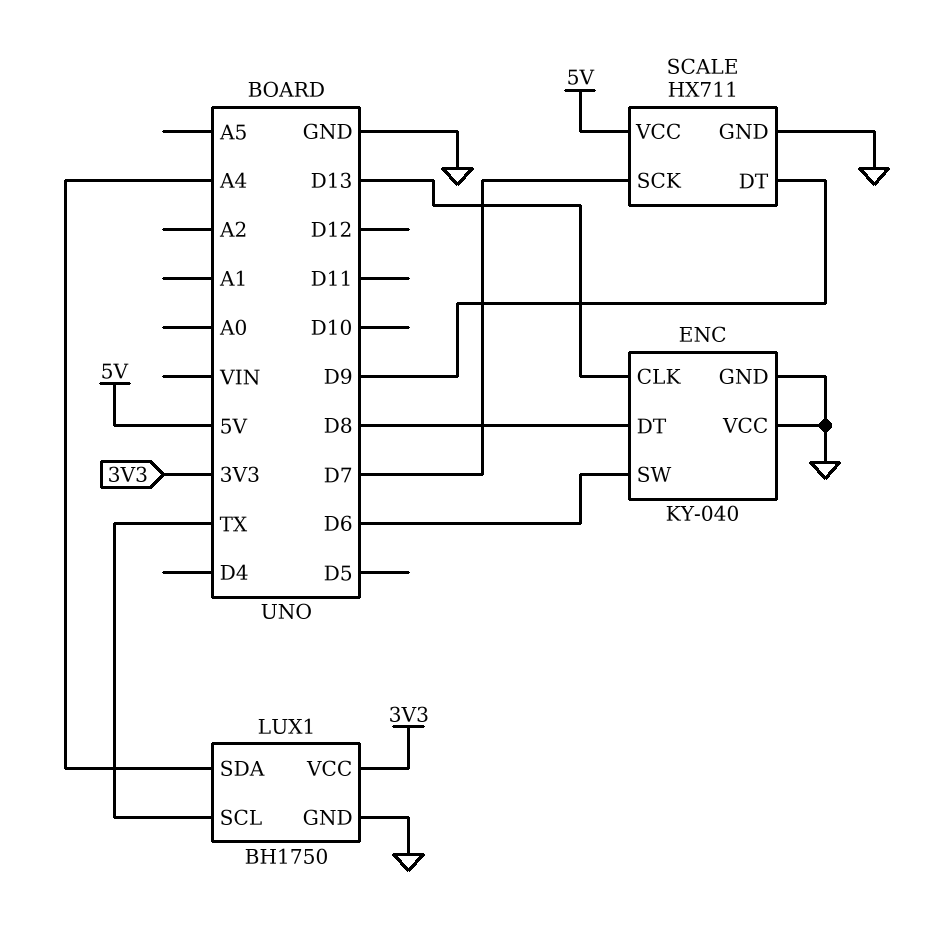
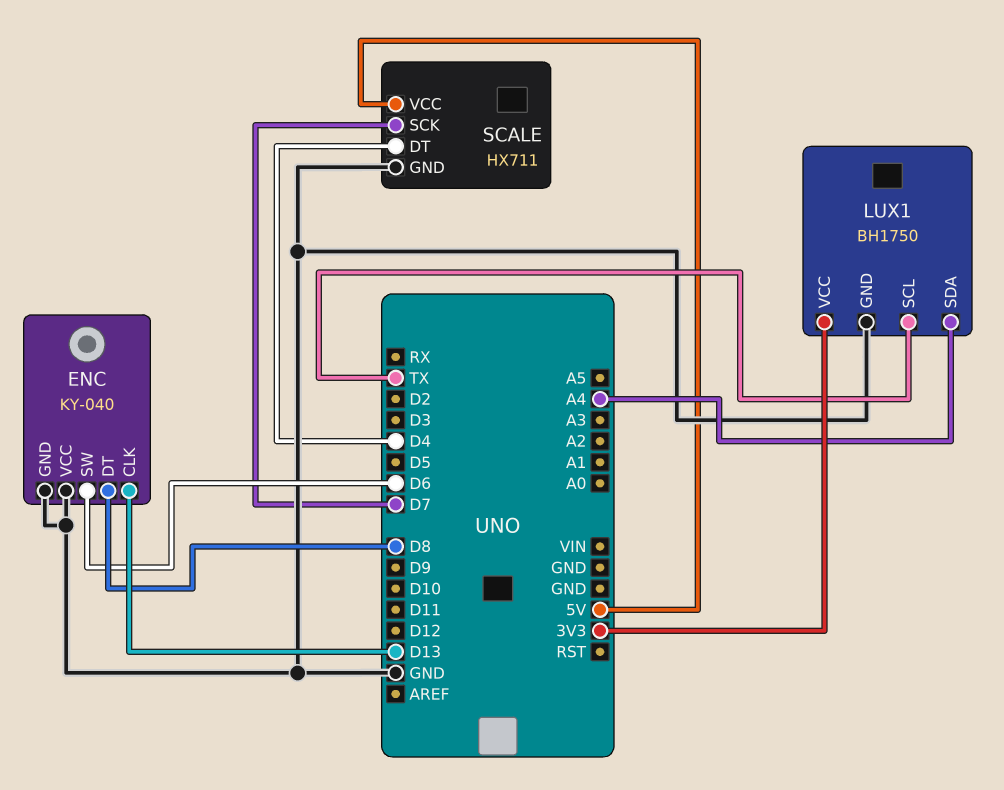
SCALE pin DT: D9 -> D4

